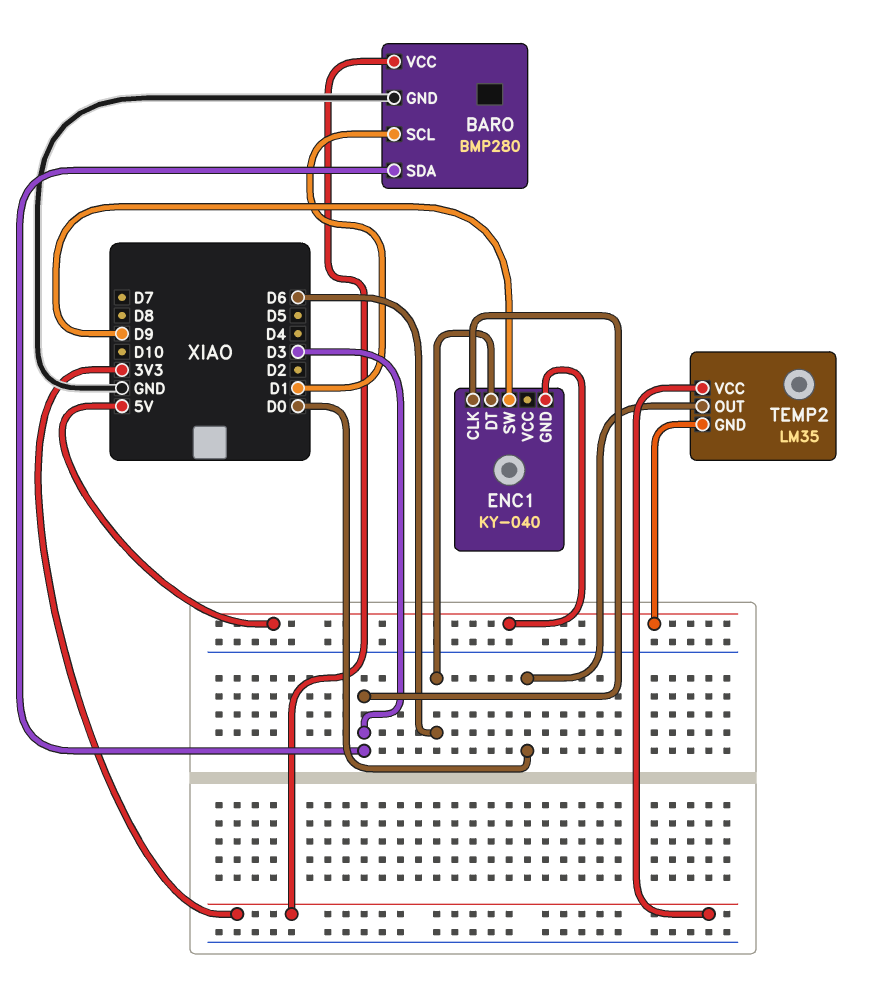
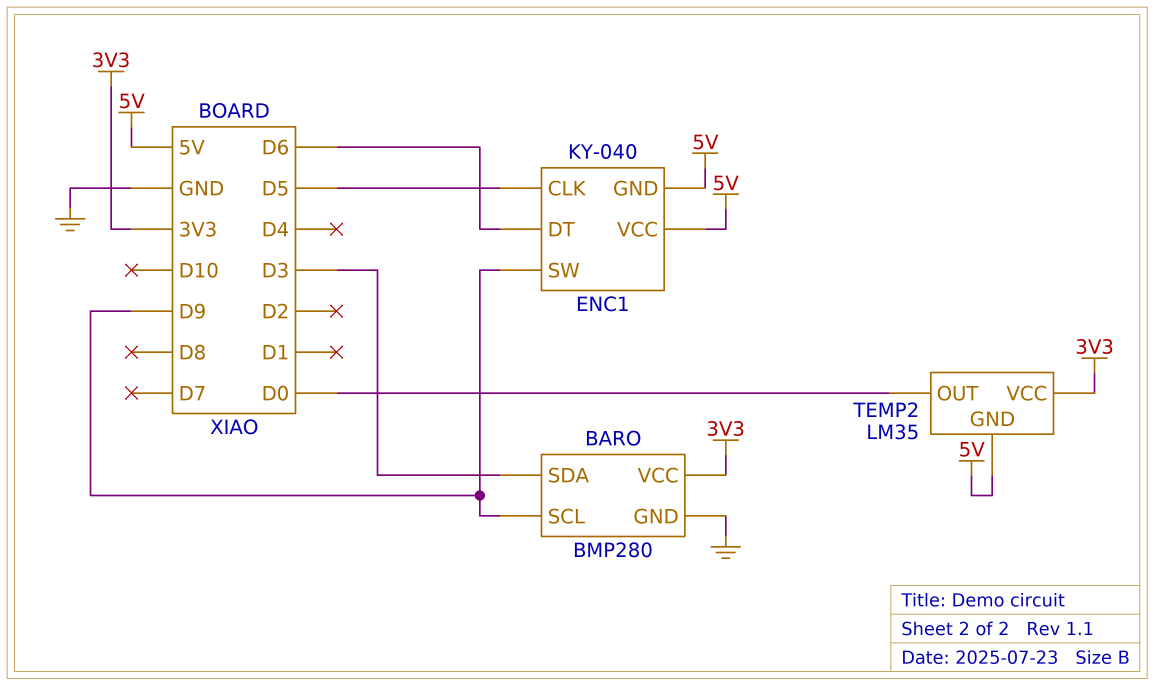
BARO pin SCL: D1 -> D9
ENC1 pin CLK: D3 -> D5
ENC1 pin VCC: none -> 5V

